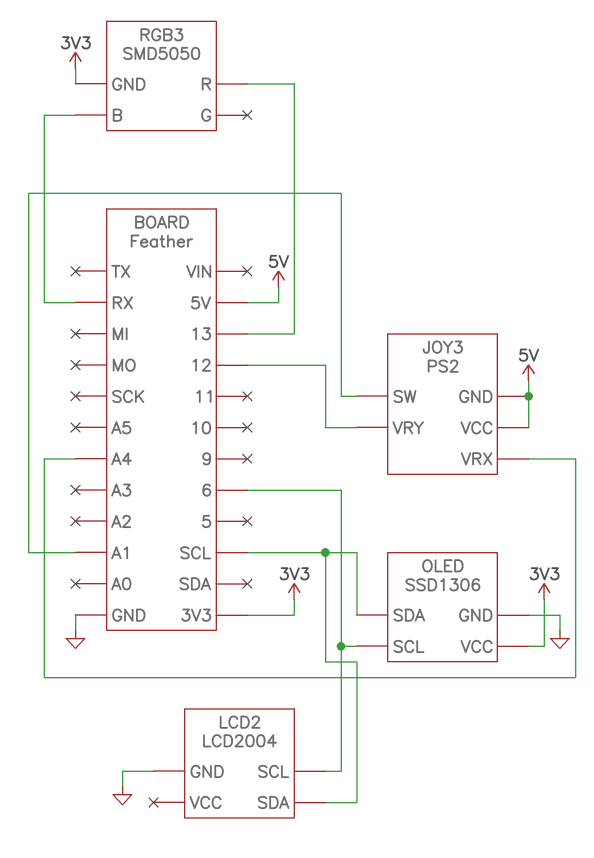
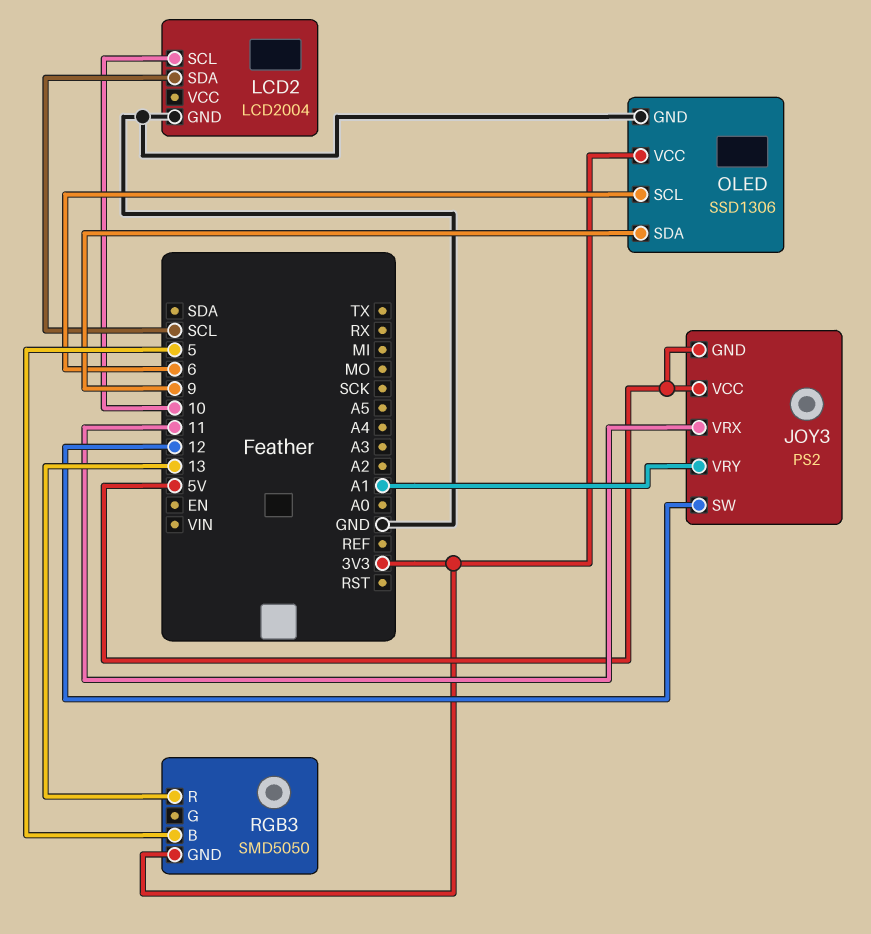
JOY3 pin SW: A1 -> 12
JOY3 pin VRX: A4 -> 11
JOY3 pin VRY: 12 -> A1
LCD2 pin SCL: 6 -> 10
OLED pin SDA: SCL -> 9
RGB3 pin B: RX -> 5

